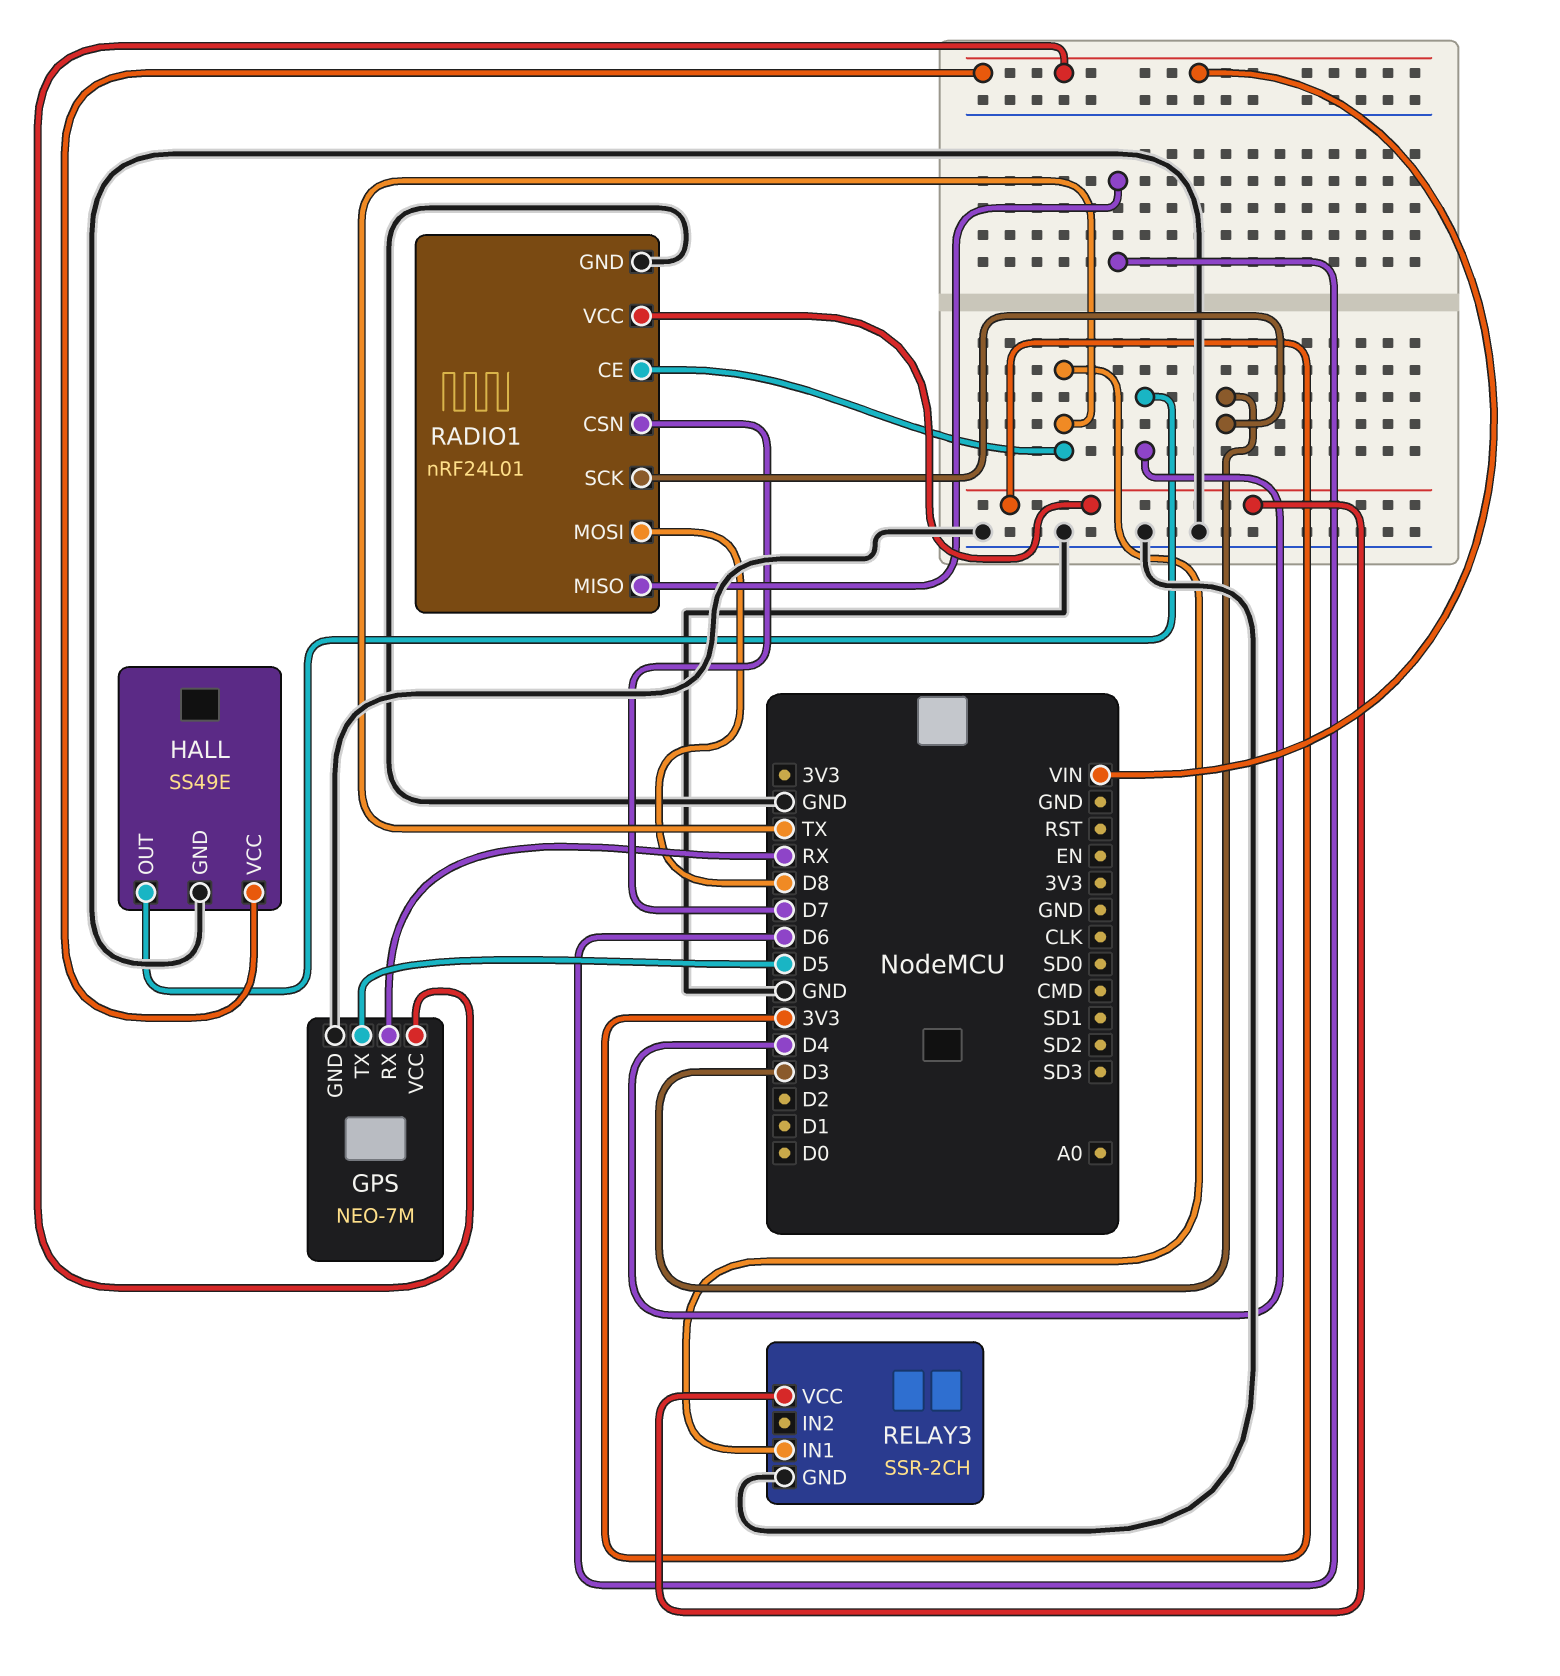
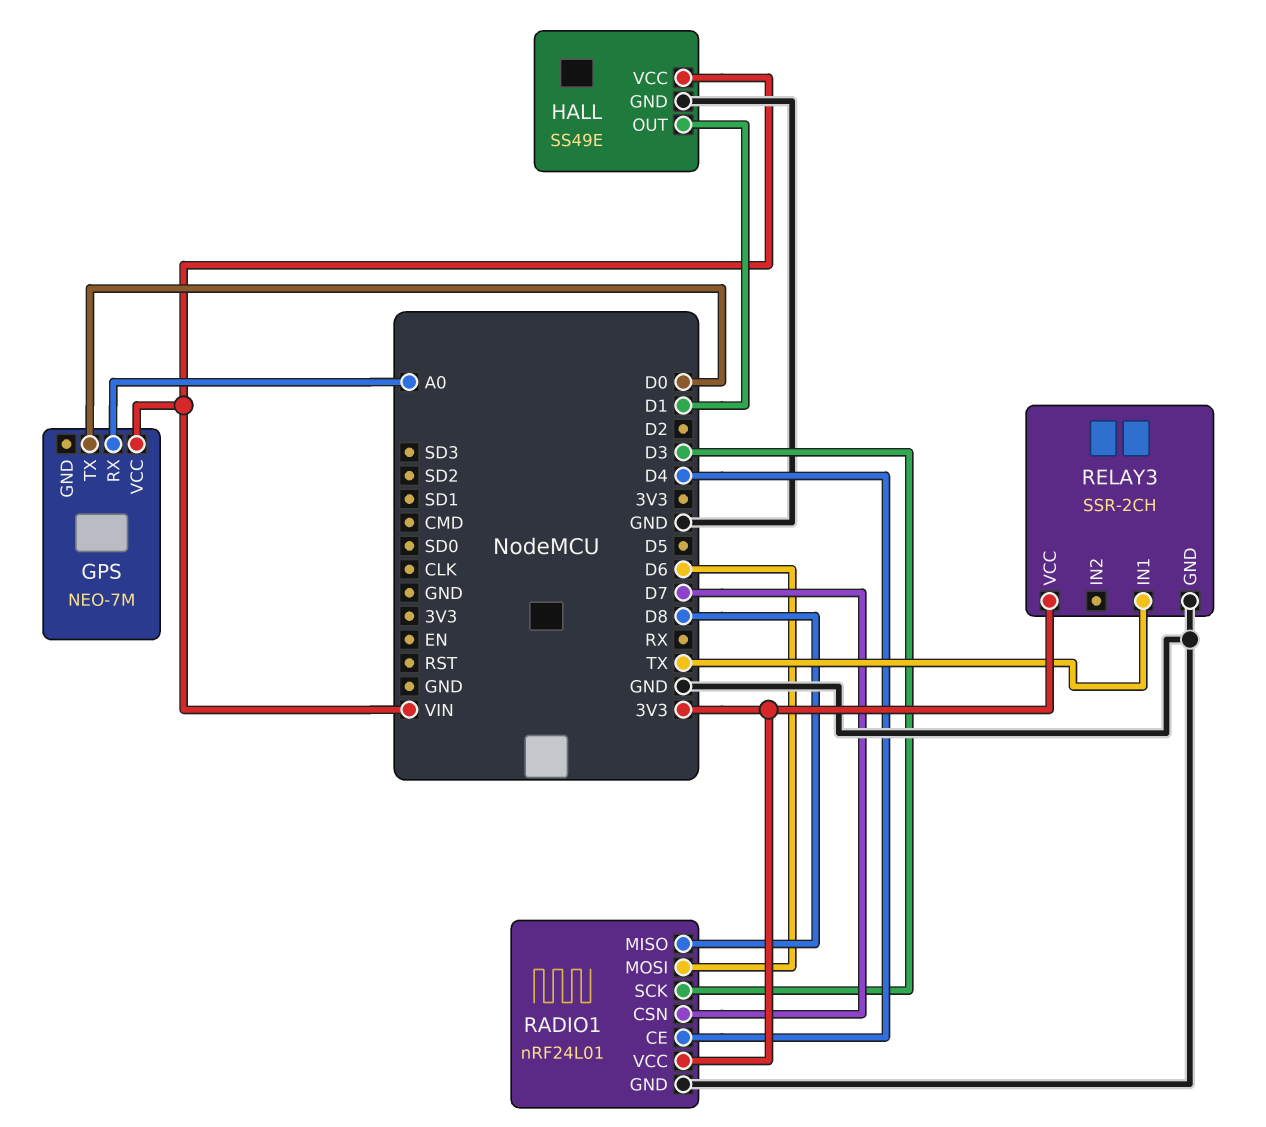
GPS pin GND: GND -> none
GPS pin RX: RX -> A0
GPS pin TX: D5 -> D0
HALL pin OUT: D4 -> D1
RADIO1 pin CE: TX -> D4
RADIO1 pin MISO: D6 -> D8
RADIO1 pin MOSI: D8 -> D6

